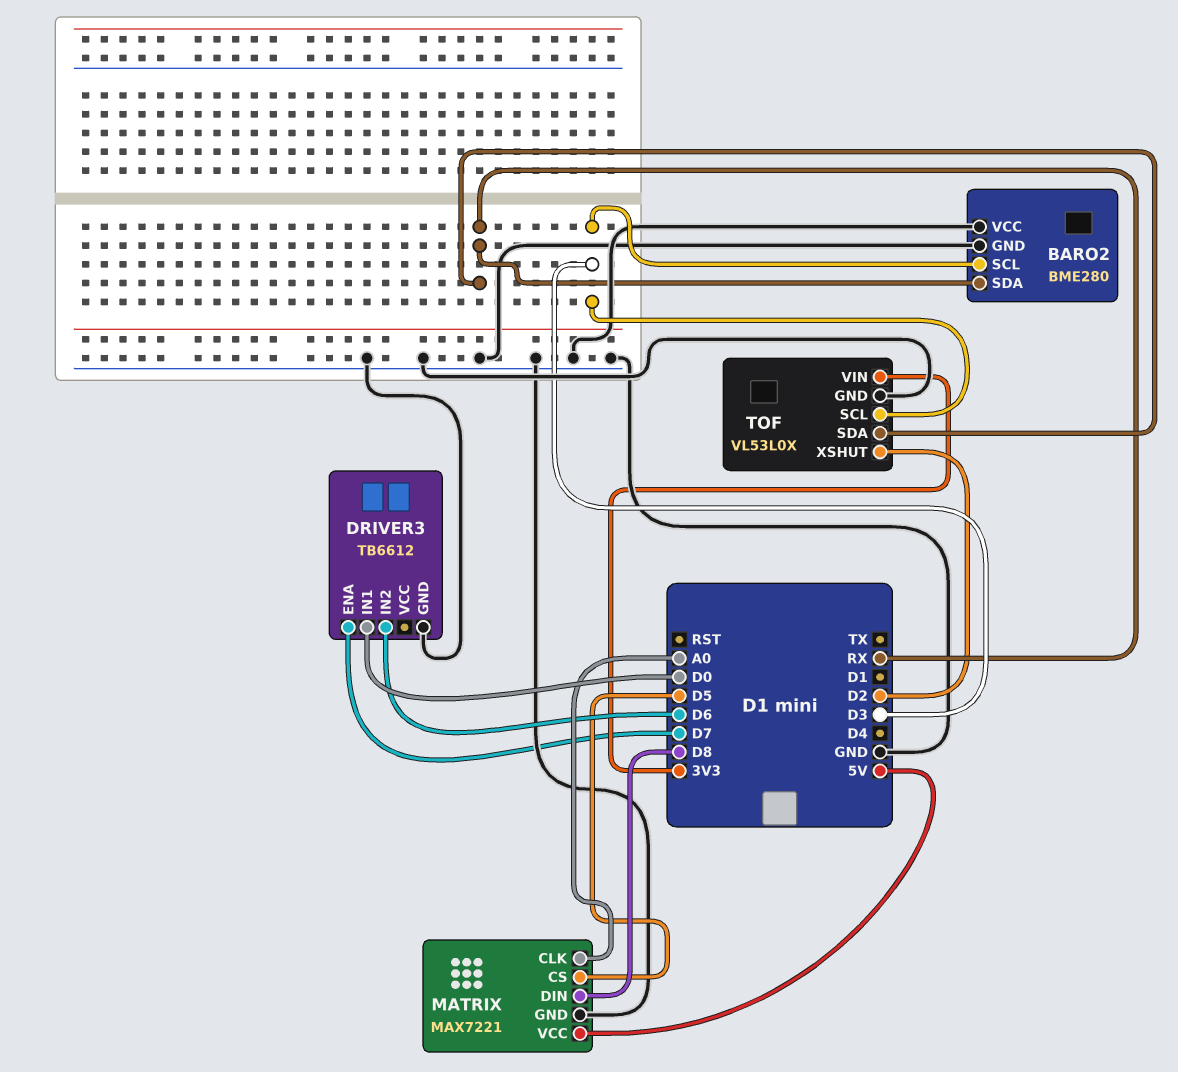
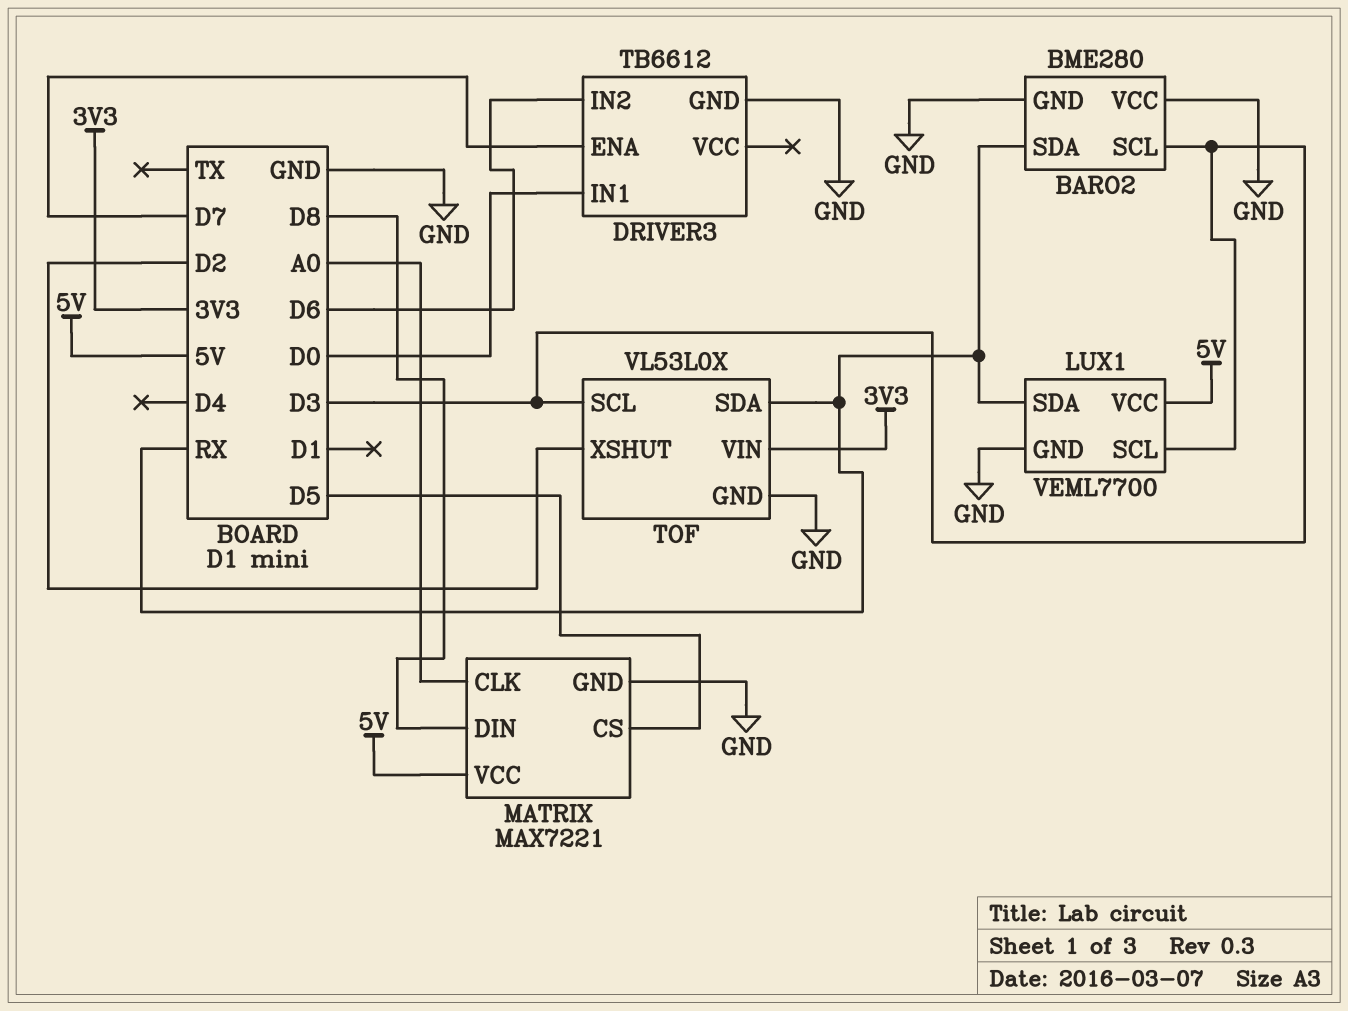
LUX1: none -> VEML7700
LUX1 pin GND: none -> GND
LUX1 pin SCL: none -> D3
LUX1 pin SDA: none -> RX
LUX1 pin VCC: none -> 5V

